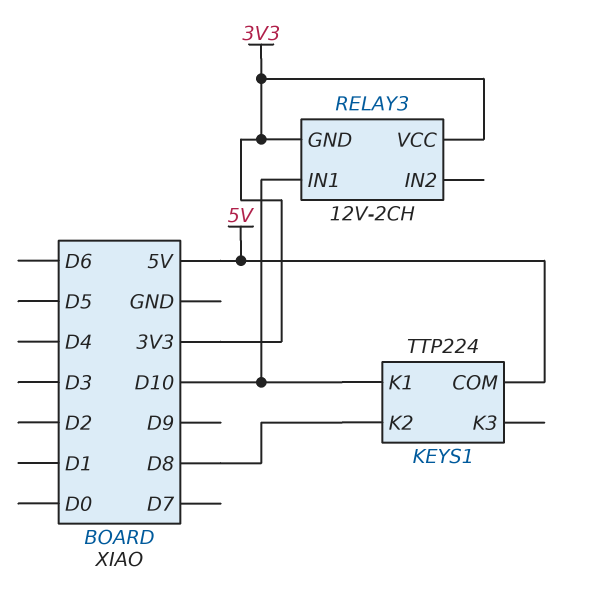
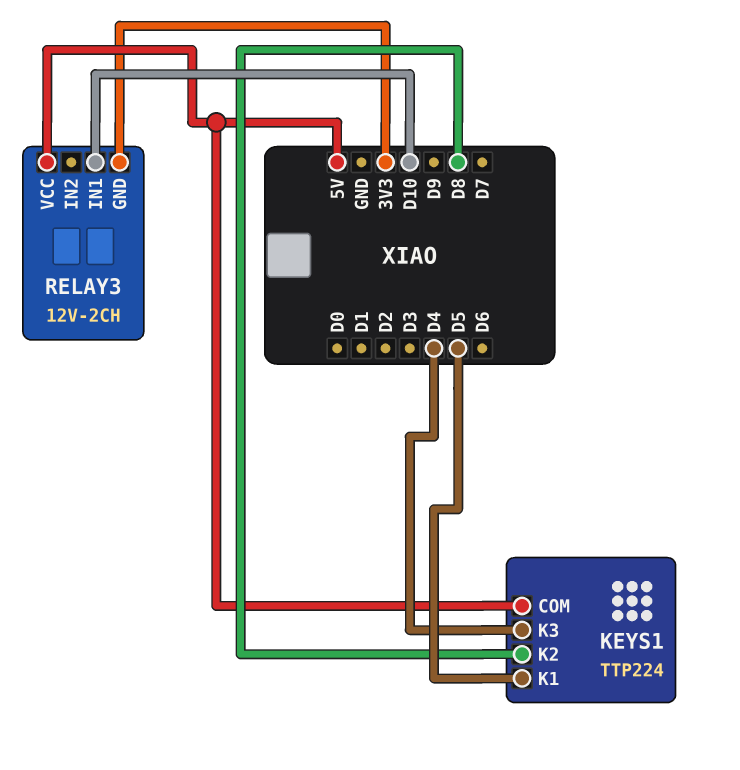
KEYS1 pin K1: D10 -> D5
KEYS1 pin K3: none -> D4
RELAY3 pin VCC: 3V3 -> 5V

